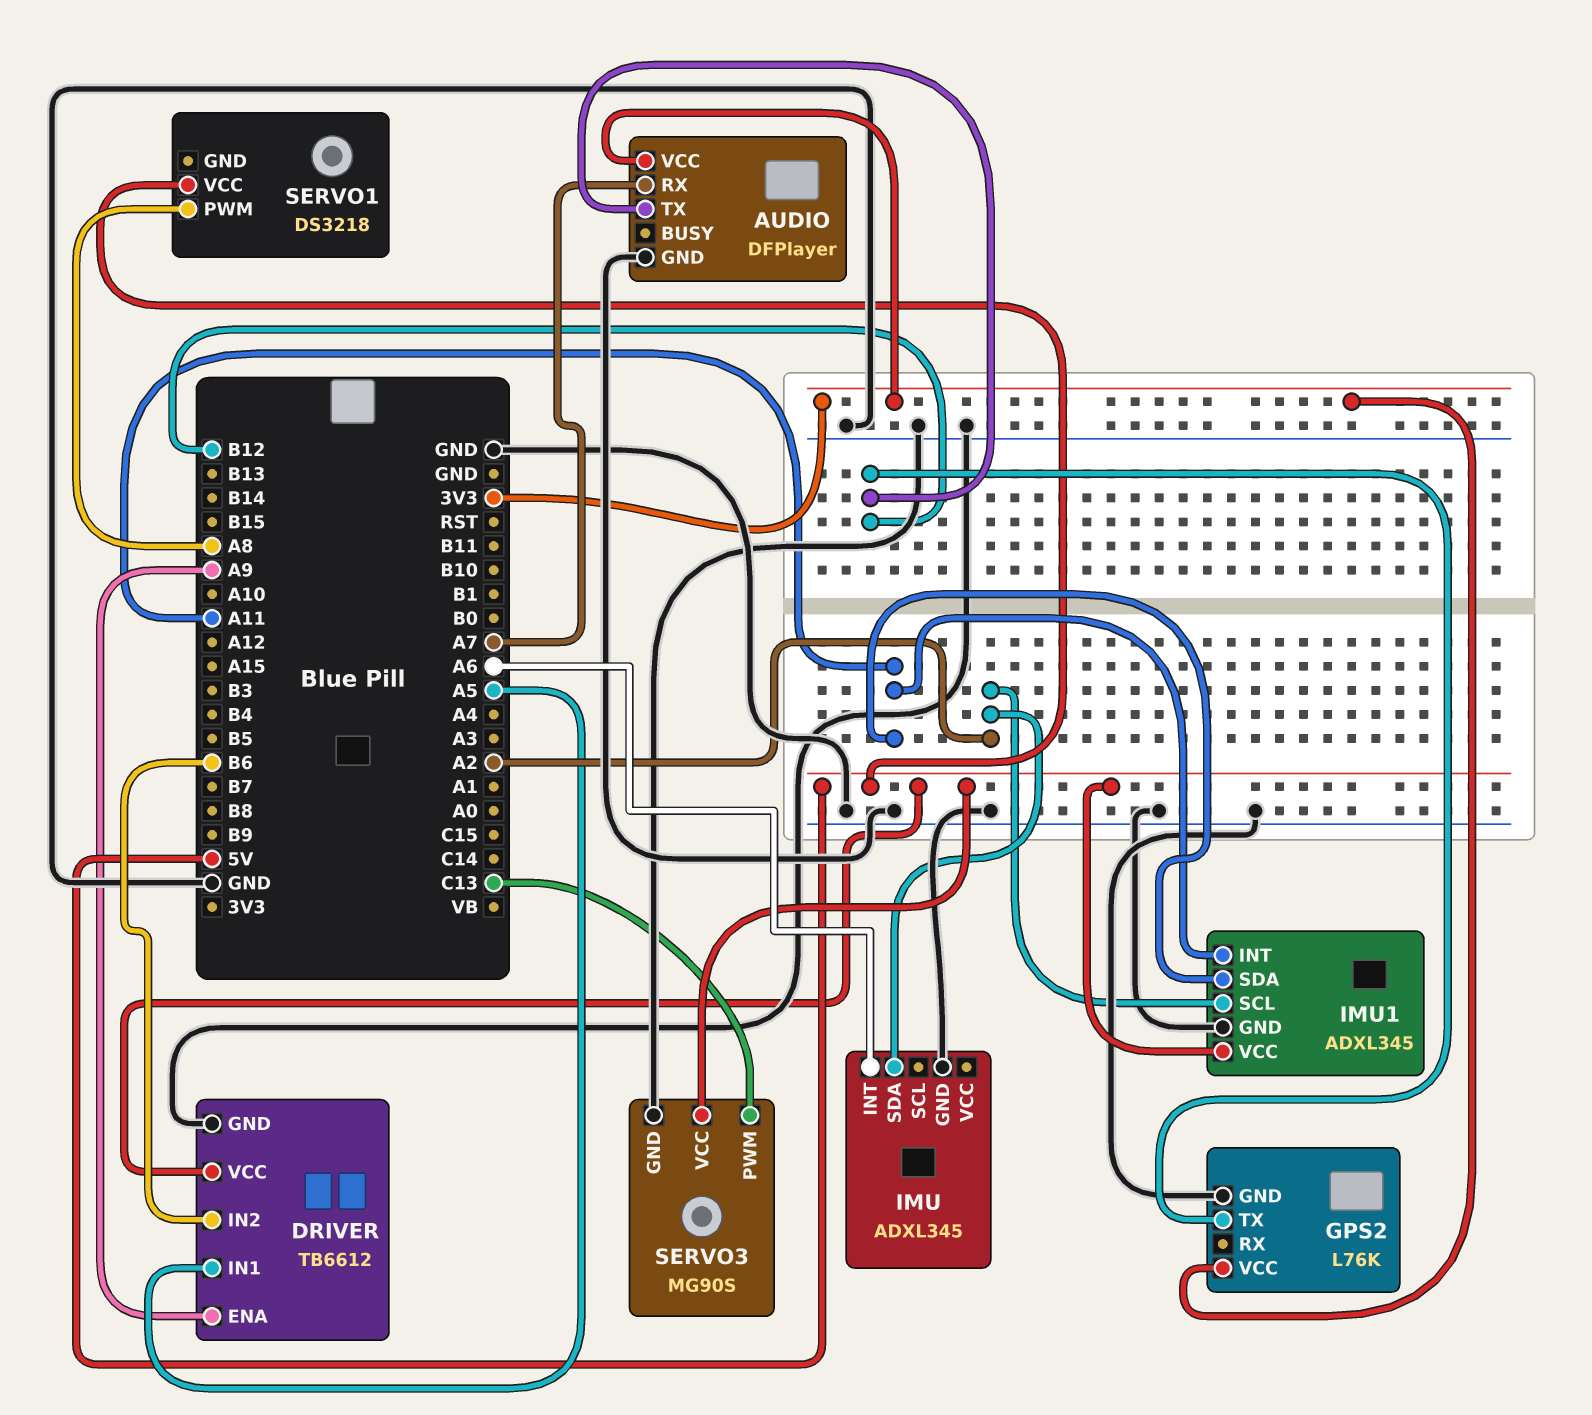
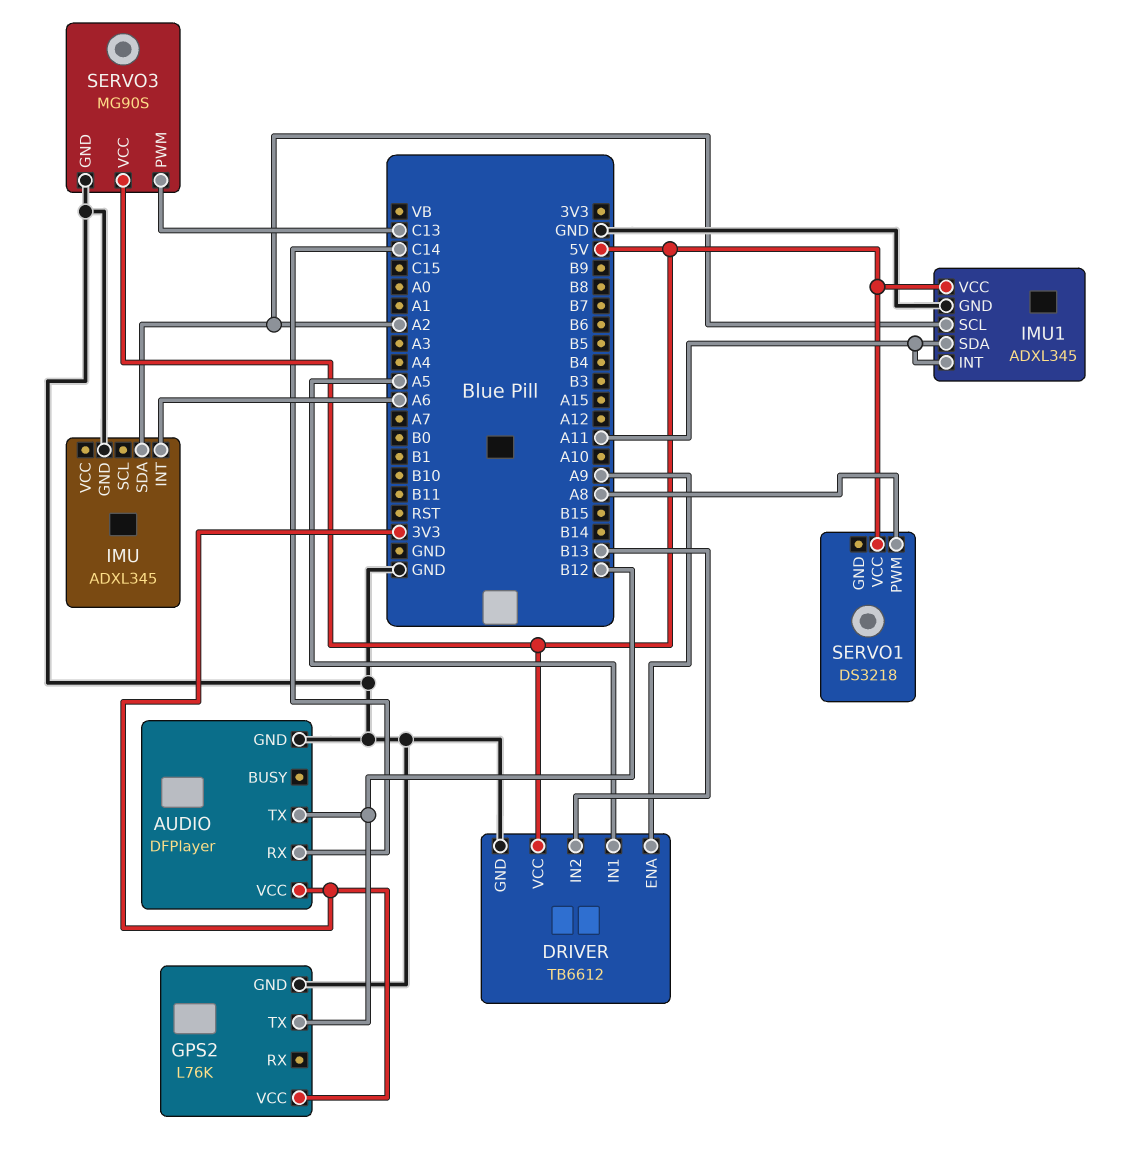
AUDIO pin RX: A7 -> C14
DRIVER pin IN2: B6 -> B13

